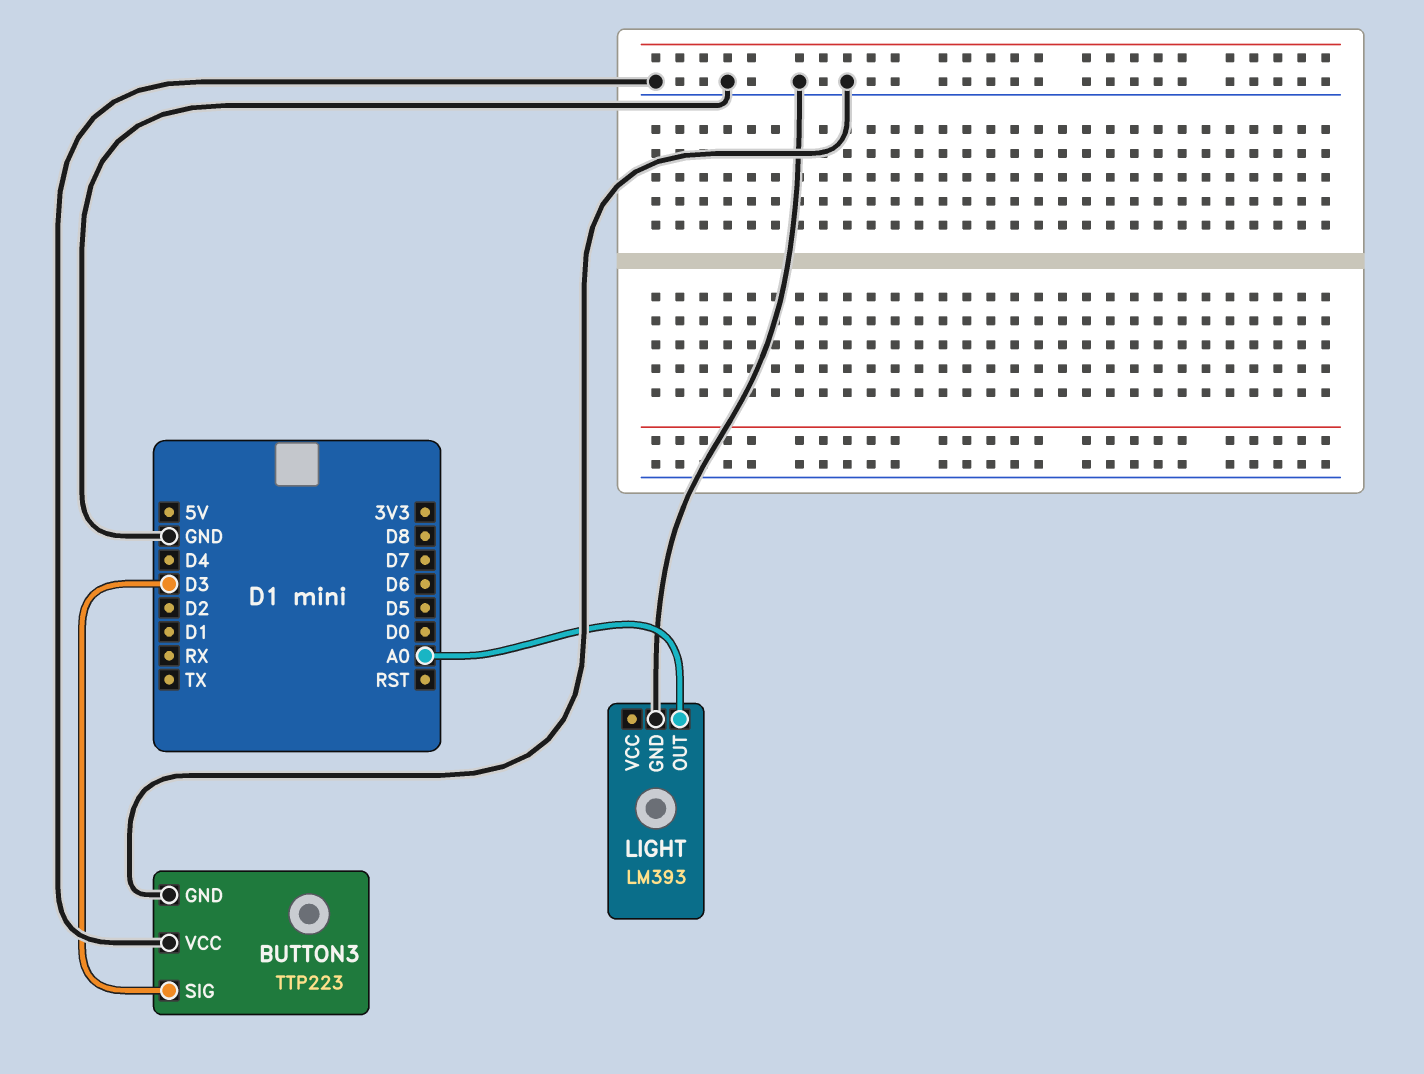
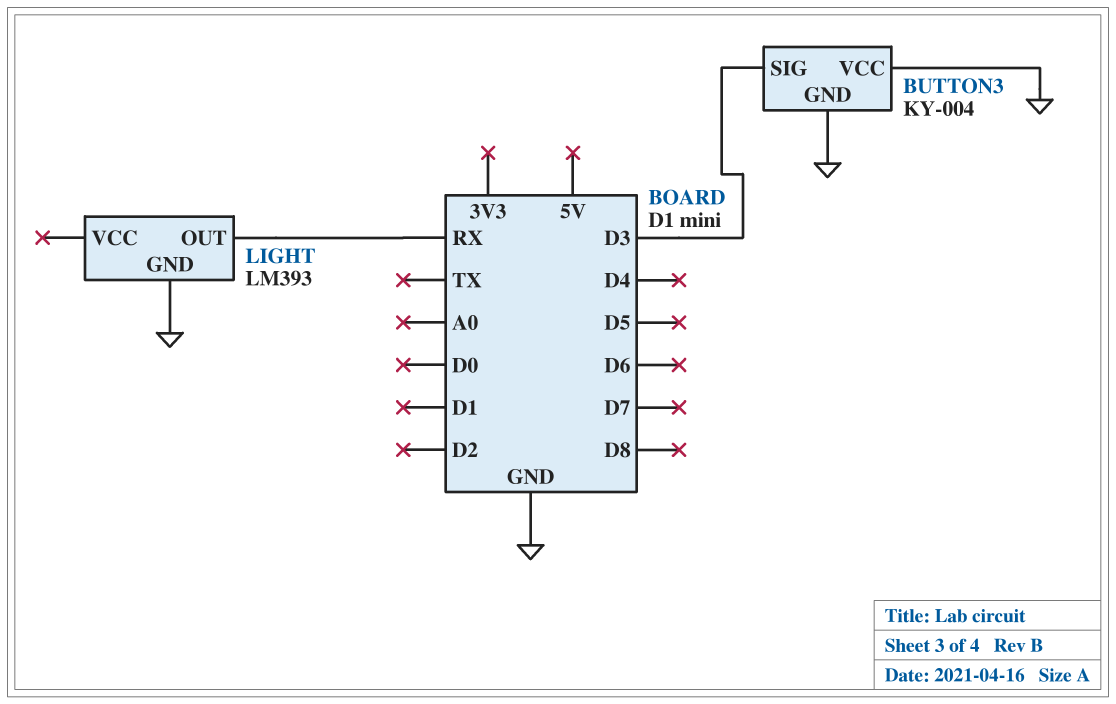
BUTTON3: TTP223 -> KY-004
LIGHT pin OUT: A0 -> RX

